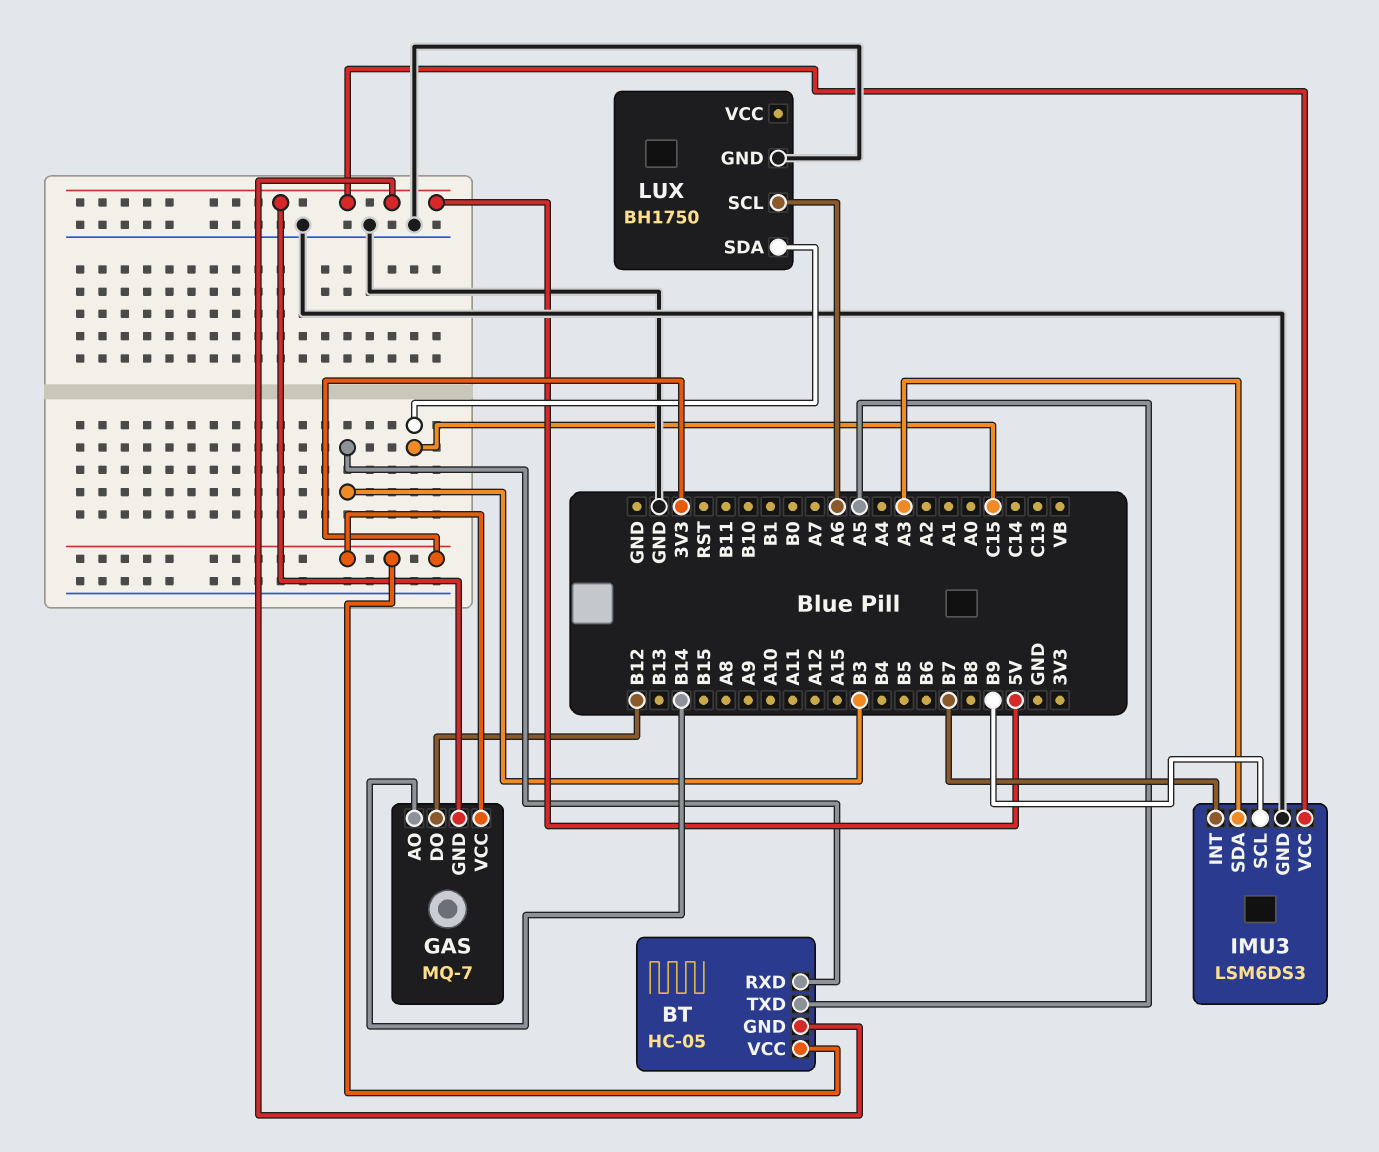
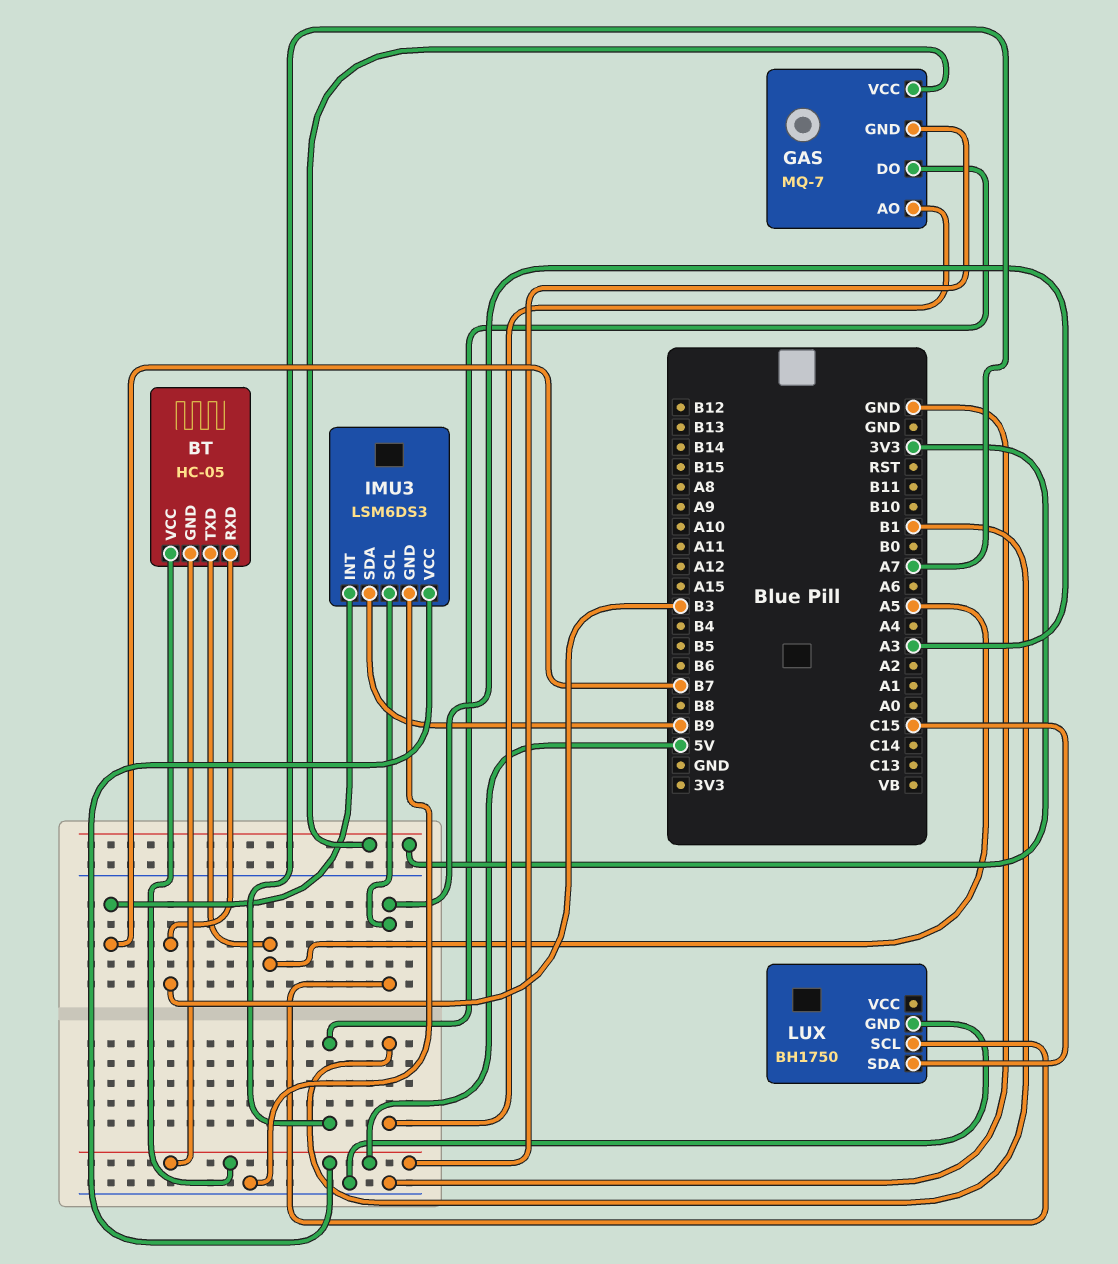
BT pin VCC: 3V3 -> 5V
GAS pin AO: B14 -> B1
GAS pin DO: B12 -> A7
IMU3 pin SCL: B9 -> A3
IMU3 pin SDA: A3 -> B9
LUX pin SCL: A6 -> A3

